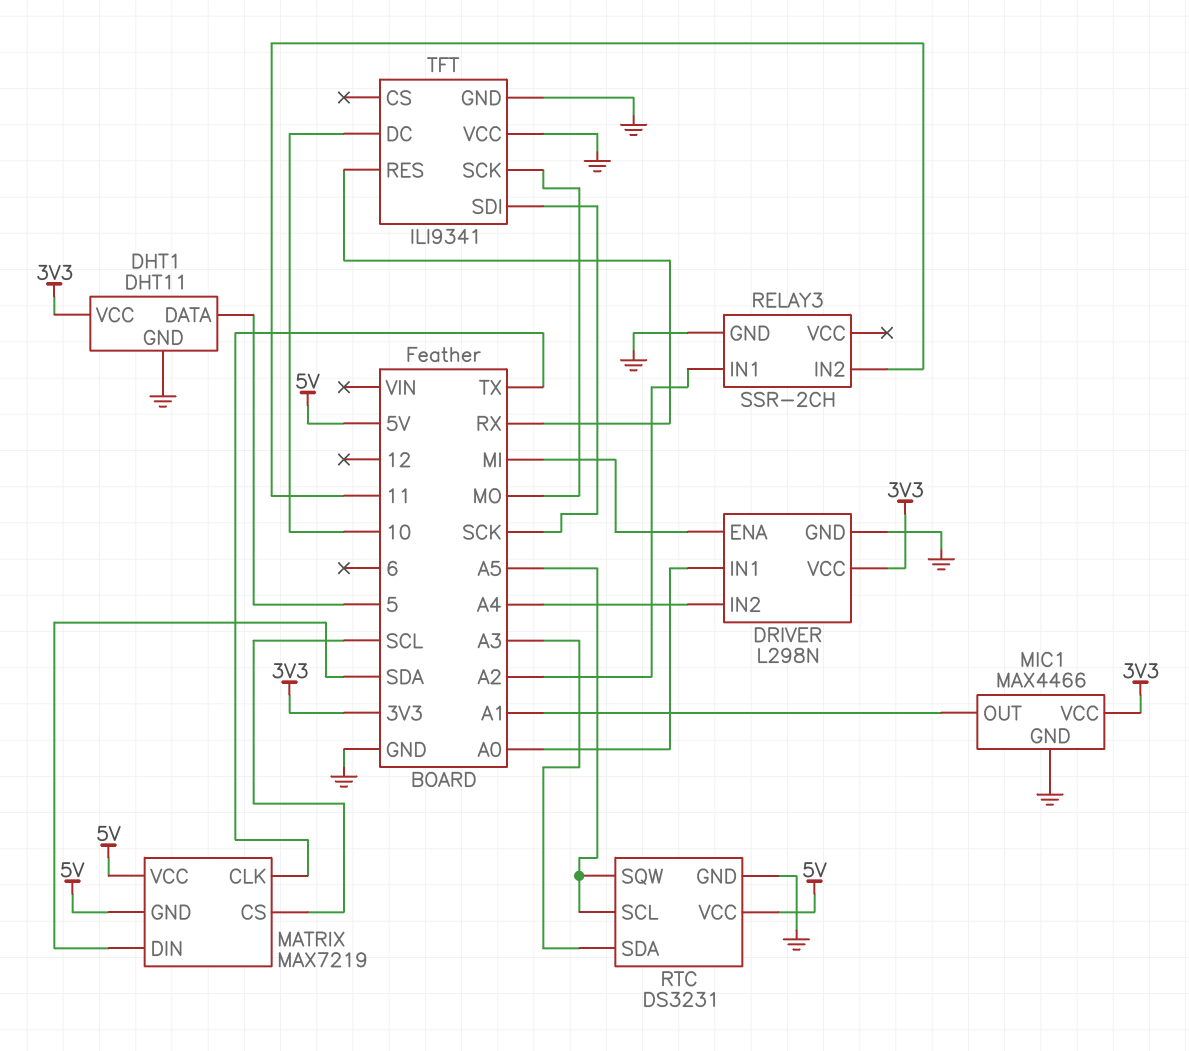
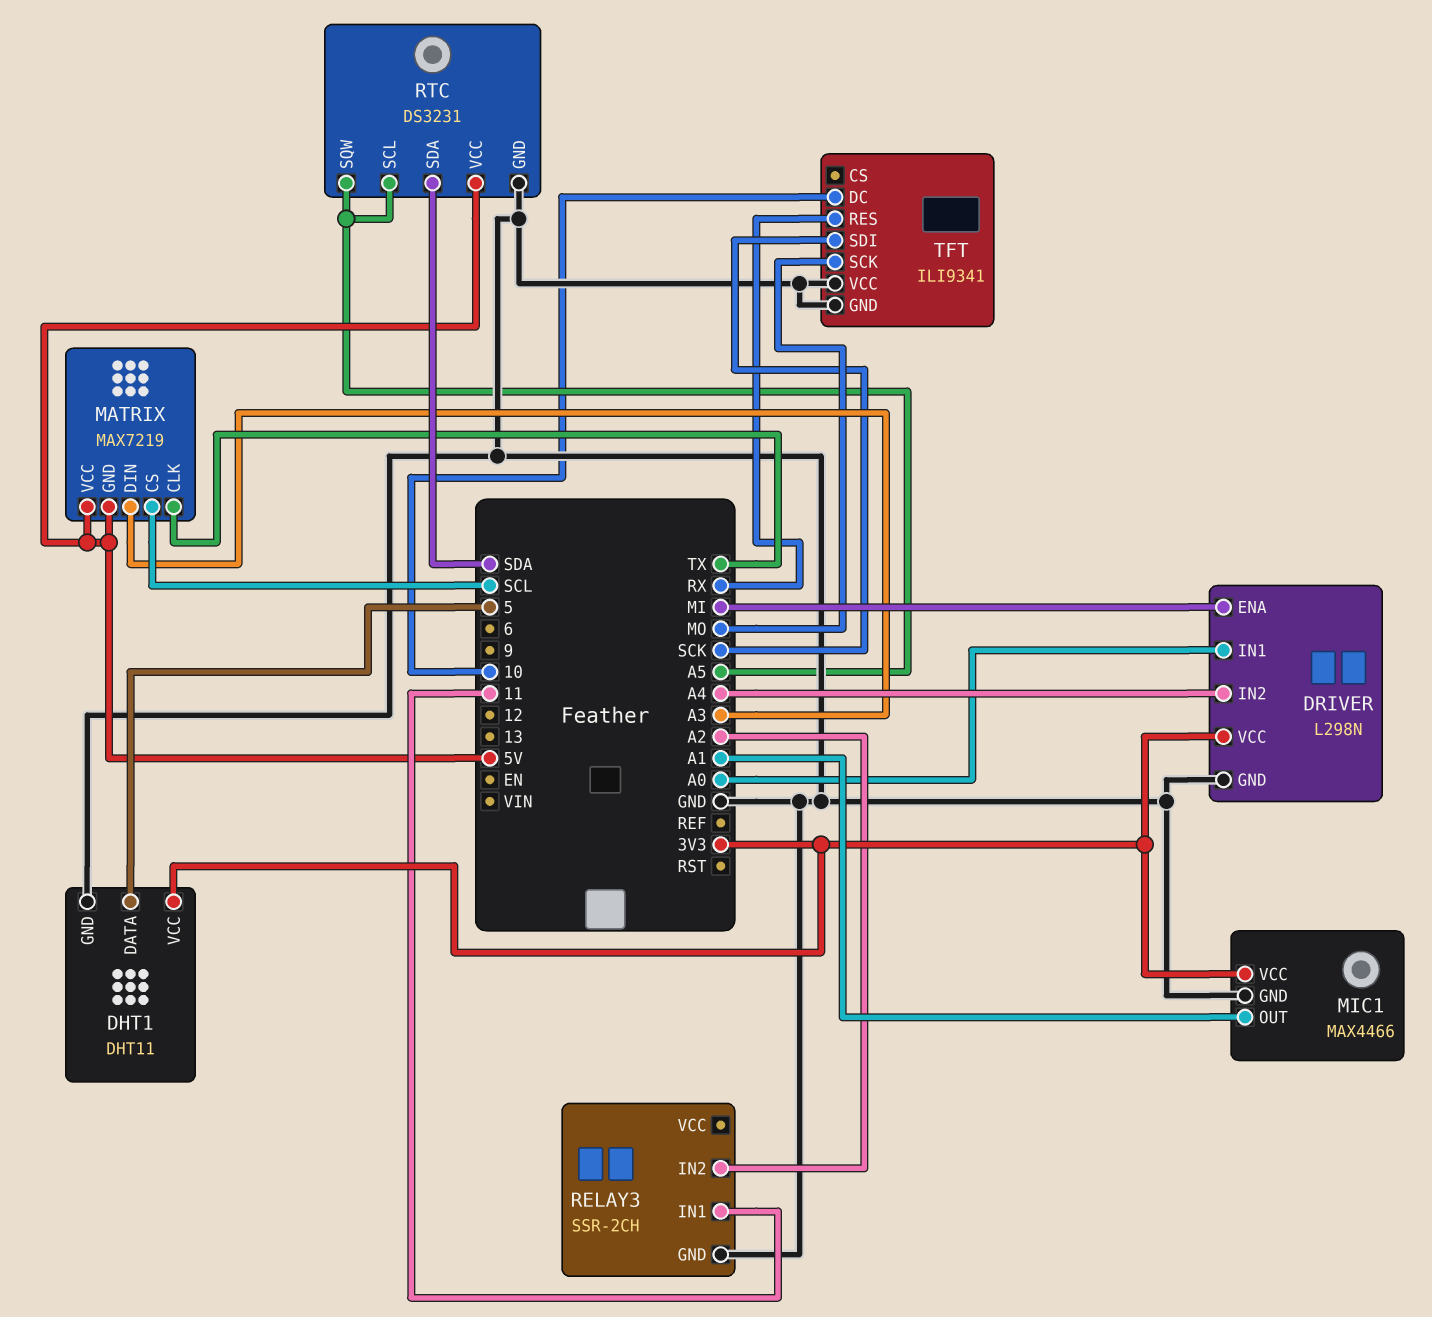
MATRIX pin DIN: SDA -> A3
RELAY3 pin IN1: A2 -> 11
RELAY3 pin IN2: 11 -> A2
RTC pin SDA: A3 -> SDA

